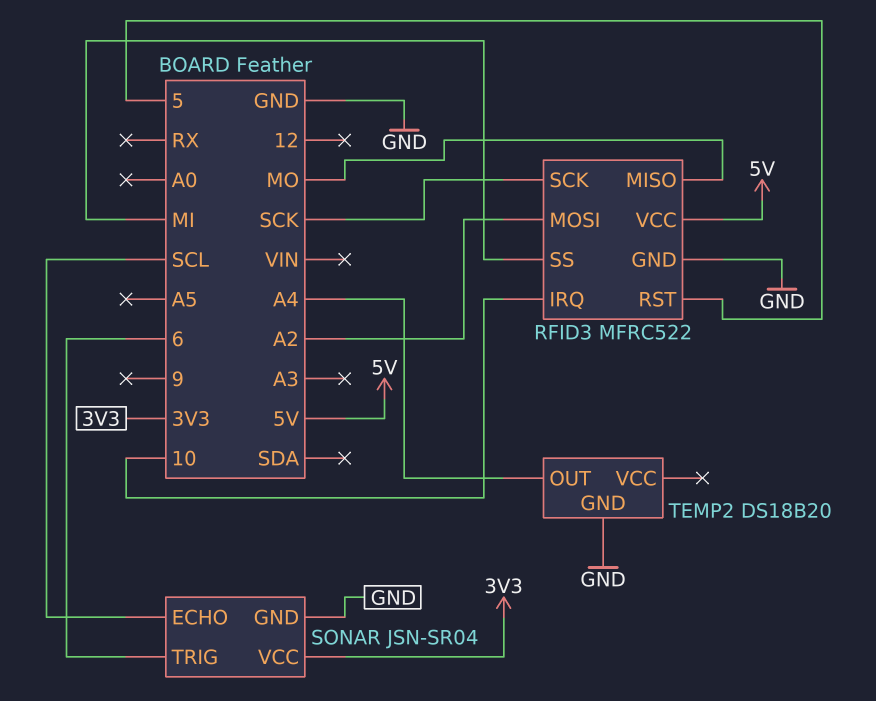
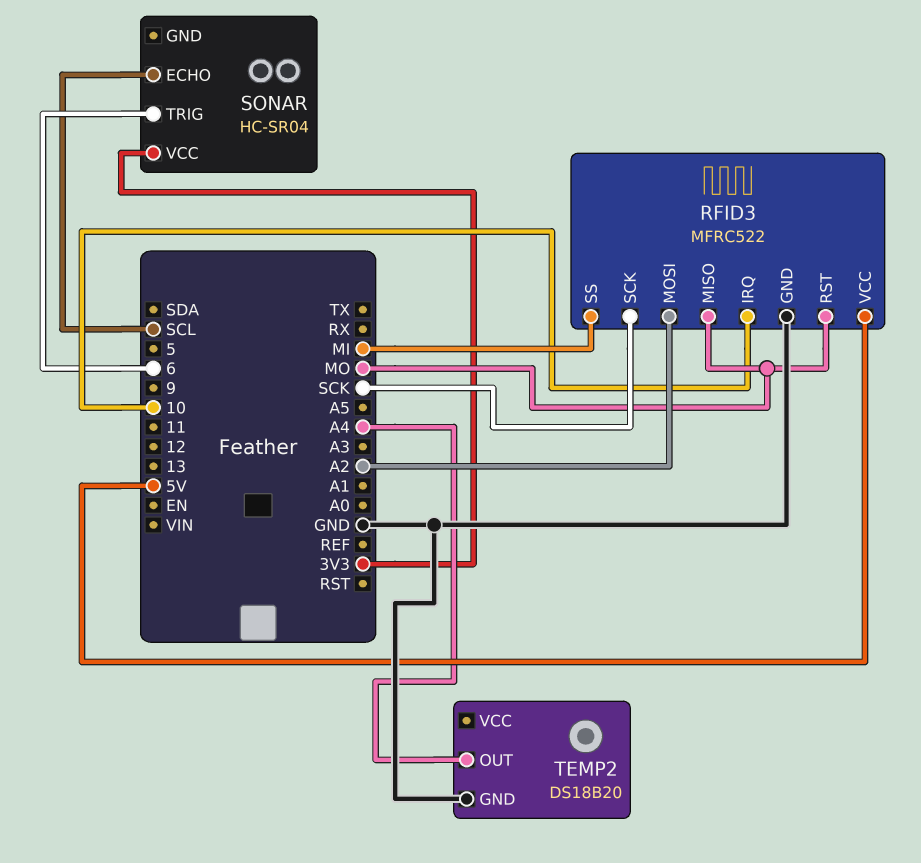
RFID3 pin RST: 5 -> MO
SONAR: JSN-SR04 -> HC-SR04
SONAR pin GND: GND -> none

